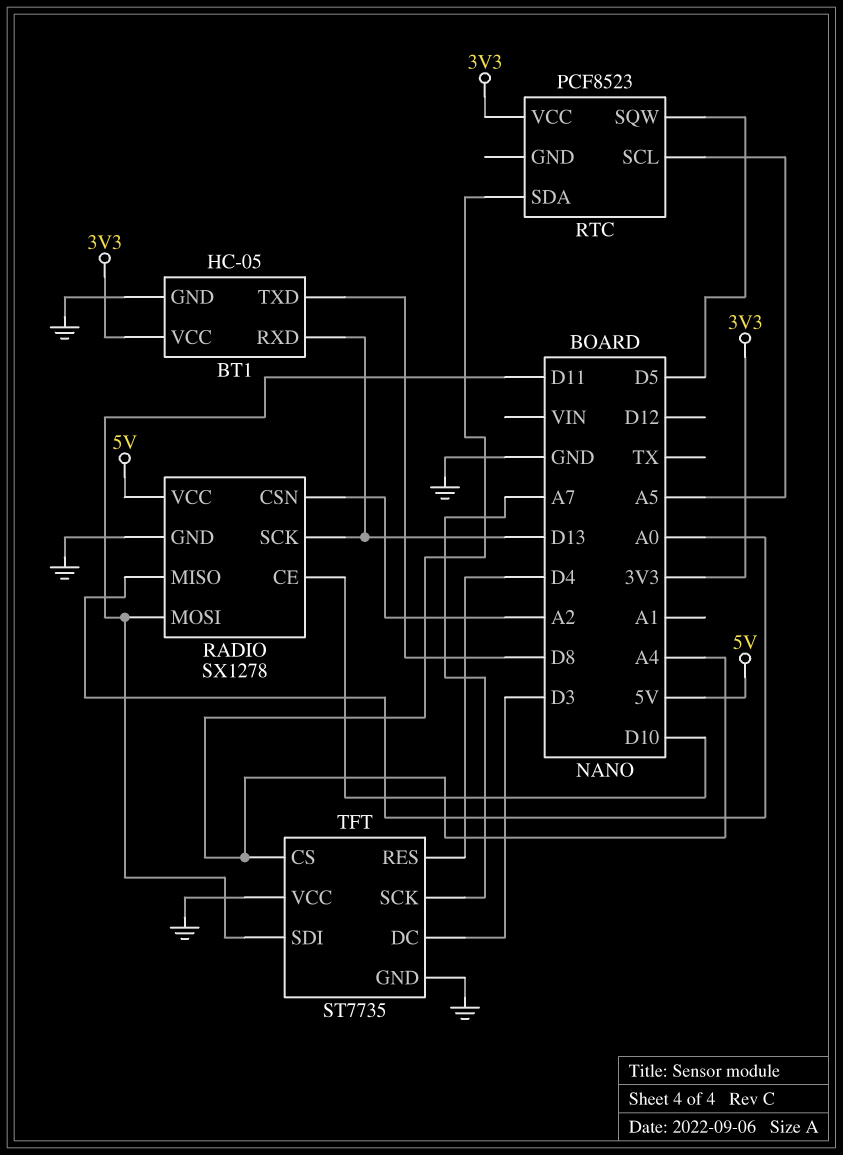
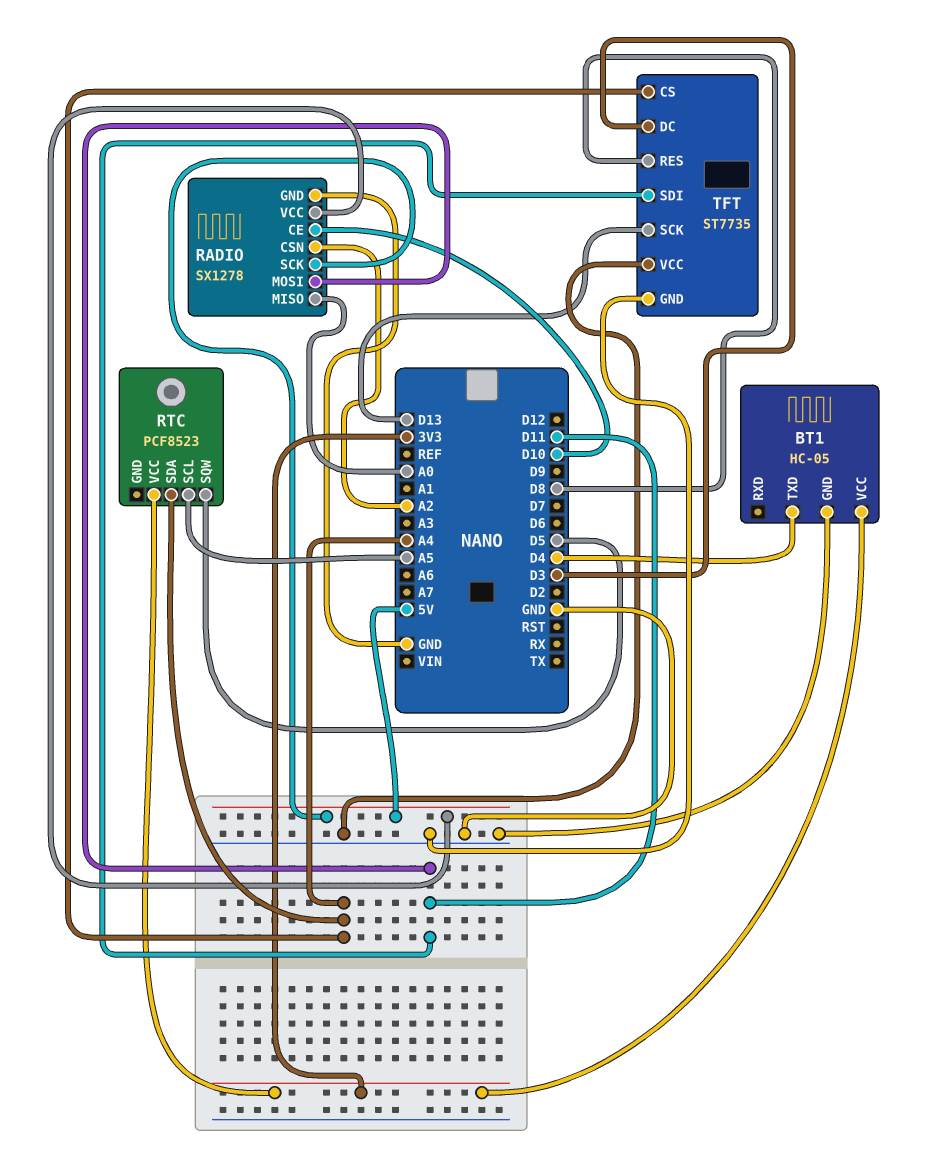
BT1 pin RXD: D13 -> none
BT1 pin TXD: D8 -> D4
RADIO pin SCK: D13 -> 5V
TFT pin RES: D4 -> D8
TFT pin SCK: A7 -> D13

